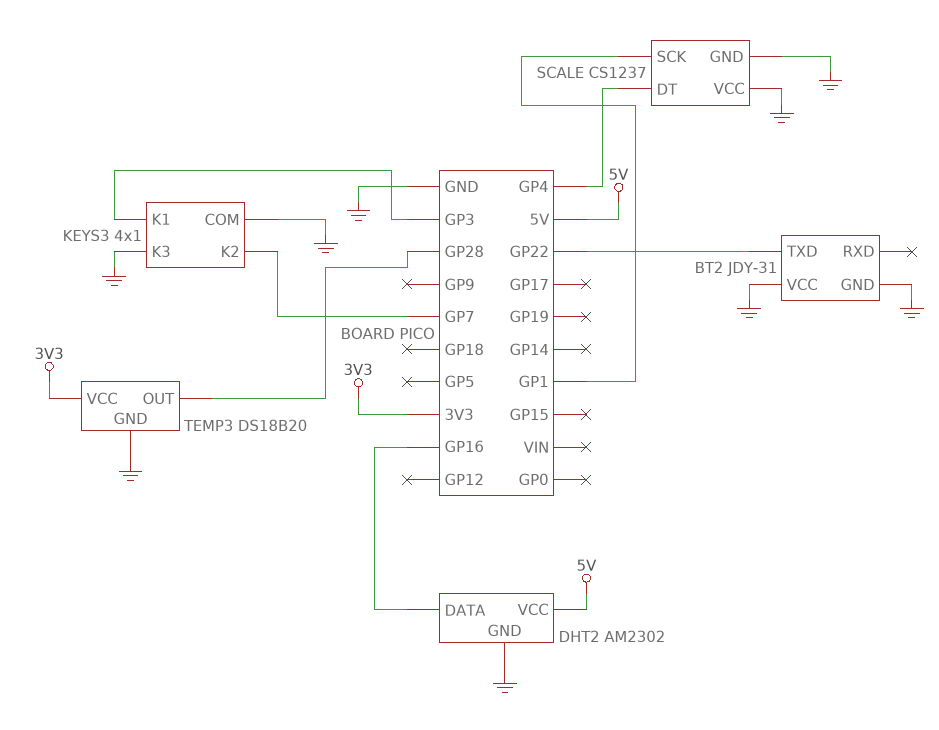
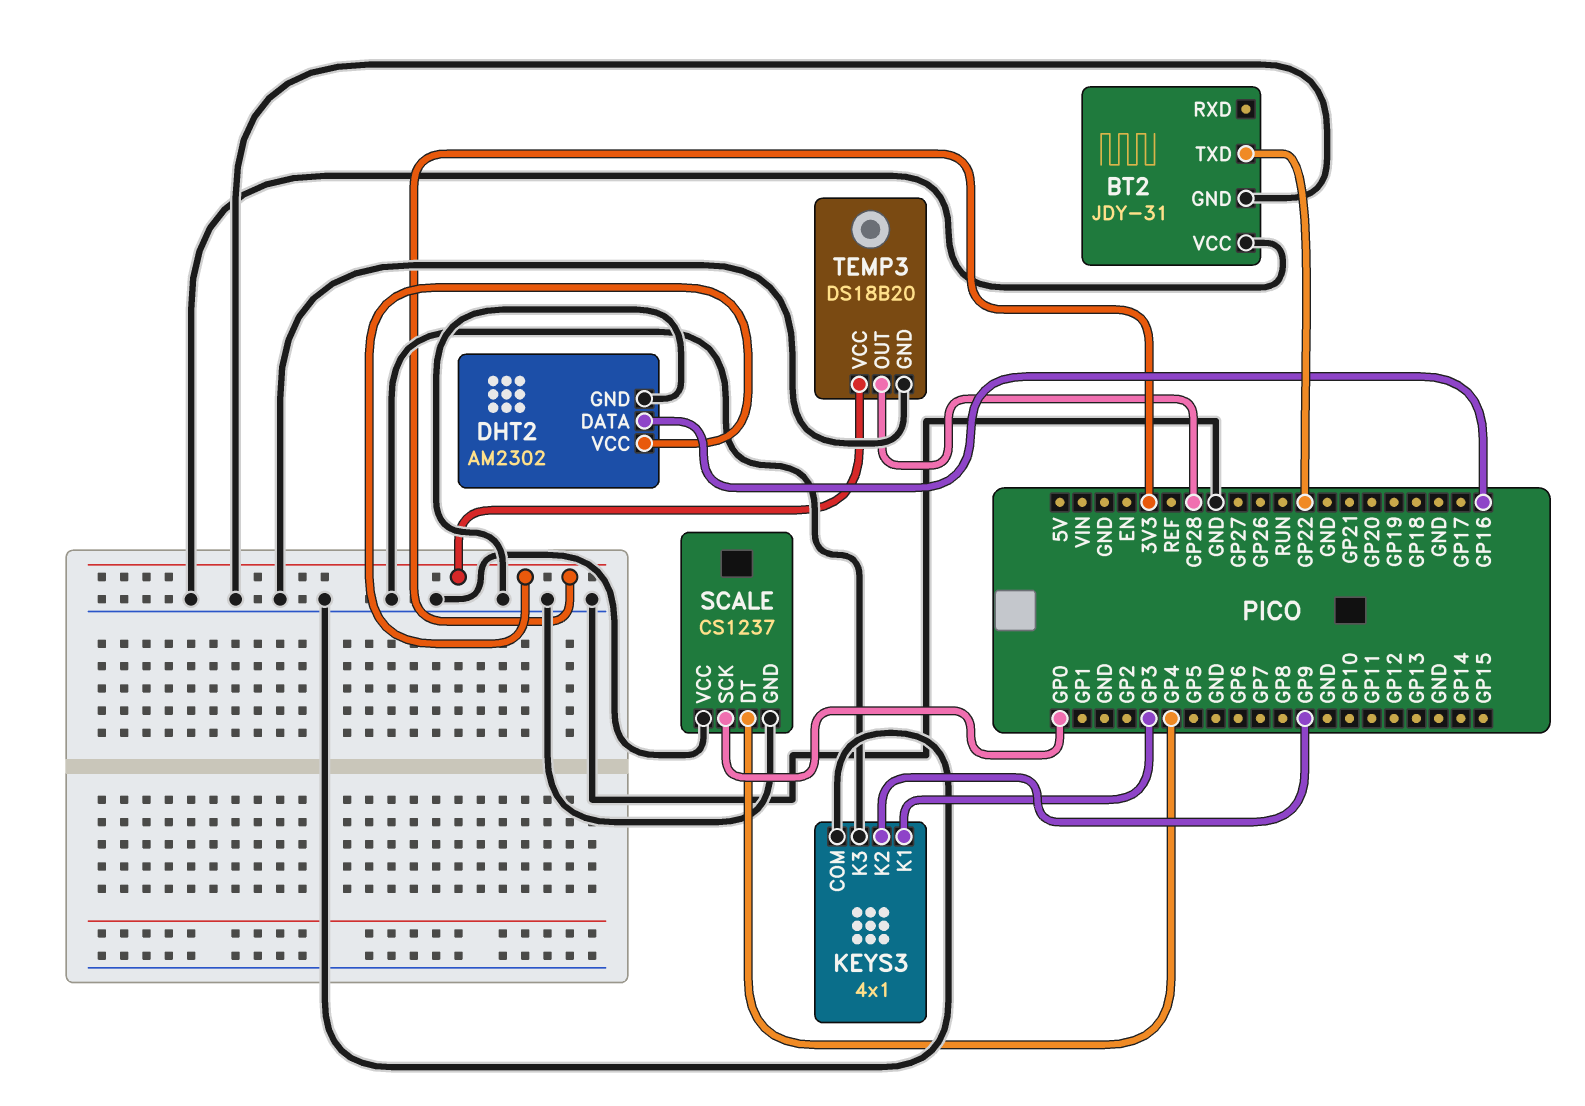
DHT2 pin VCC: 5V -> 3V3
KEYS3 pin K2: GP7 -> GP9
SCALE pin SCK: GP1 -> GP0

